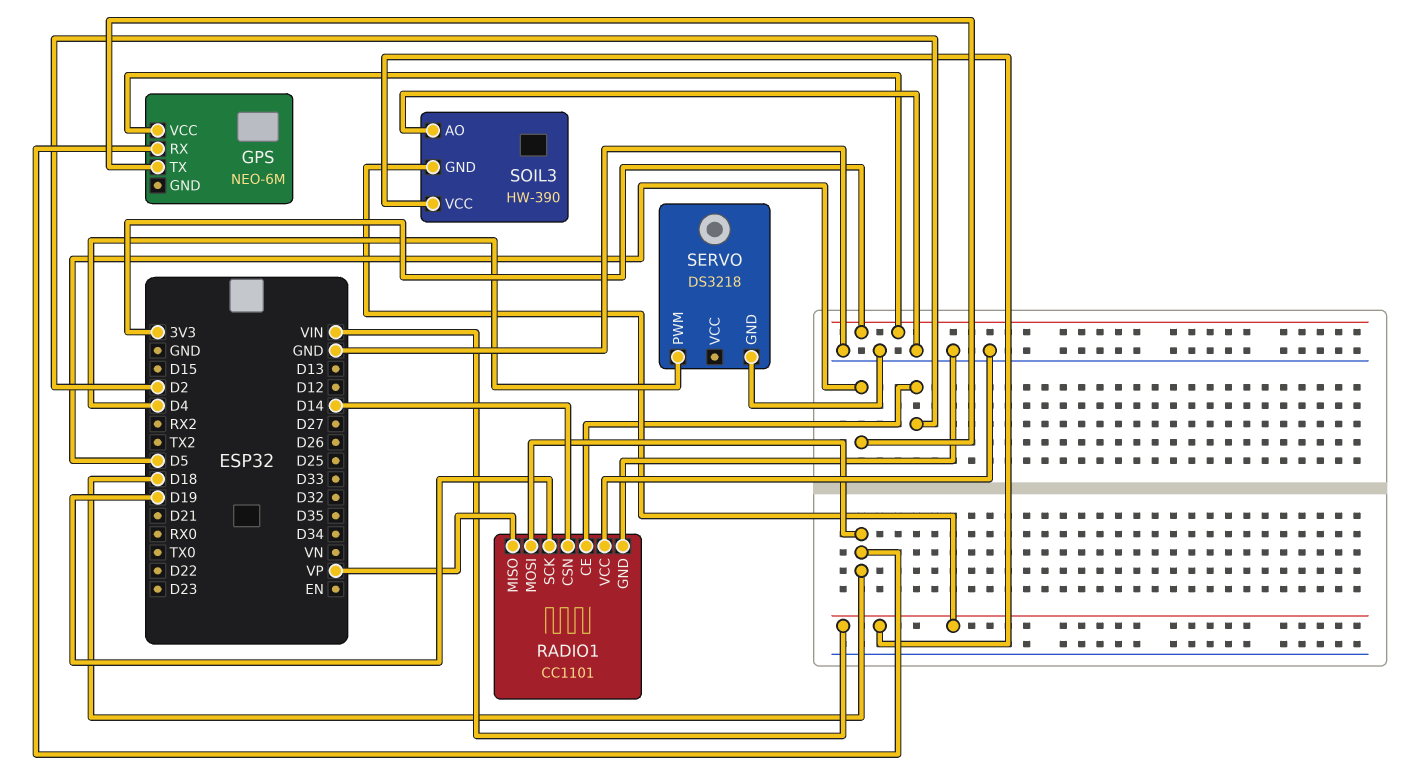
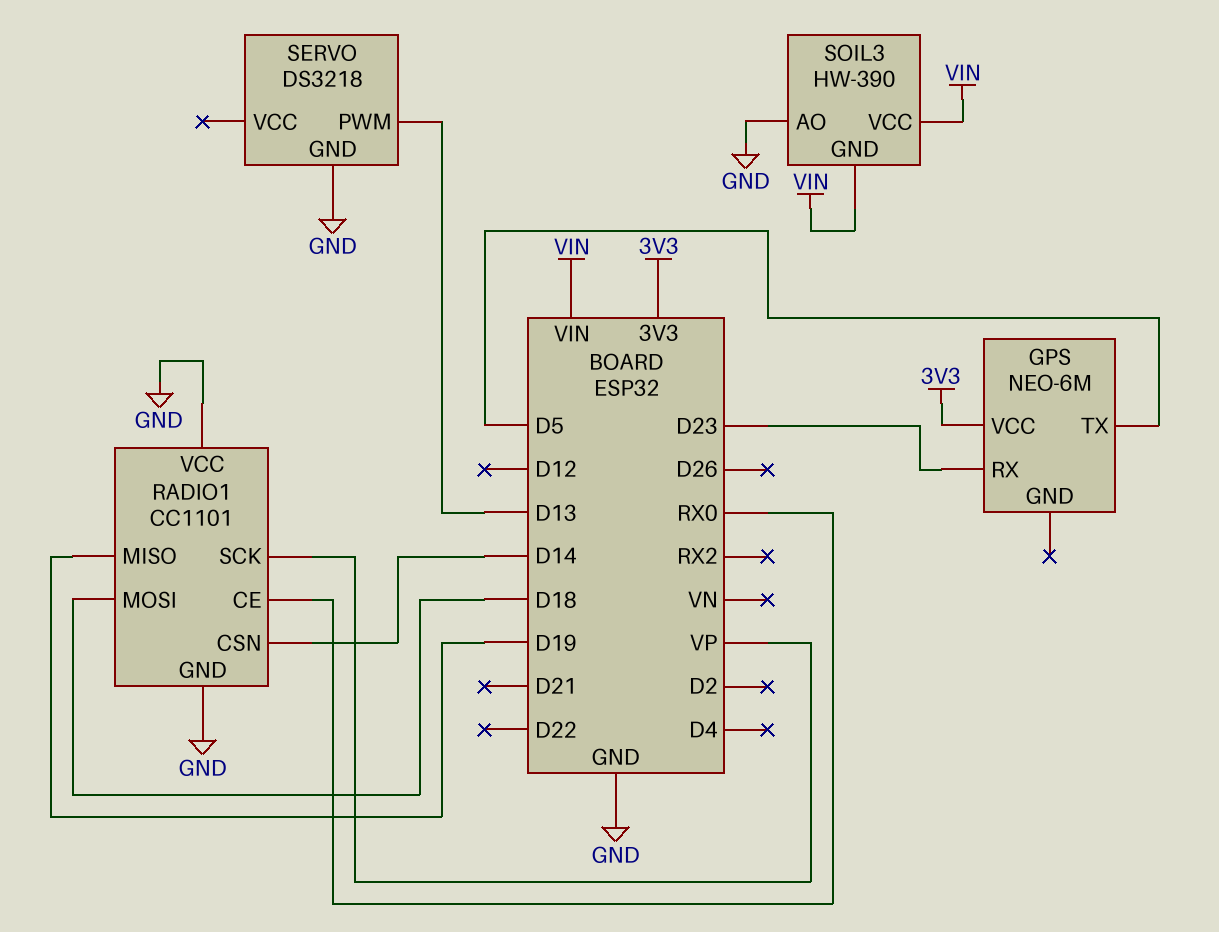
GPS pin RX: D18 -> D23
RADIO1 pin CE: D2 -> RX0
RADIO1 pin MISO: VP -> D19
RADIO1 pin SCK: D19 -> VP
SERVO pin PWM: D4 -> D13

